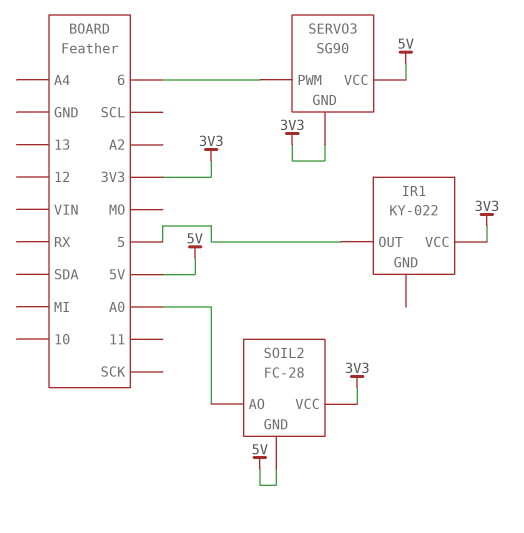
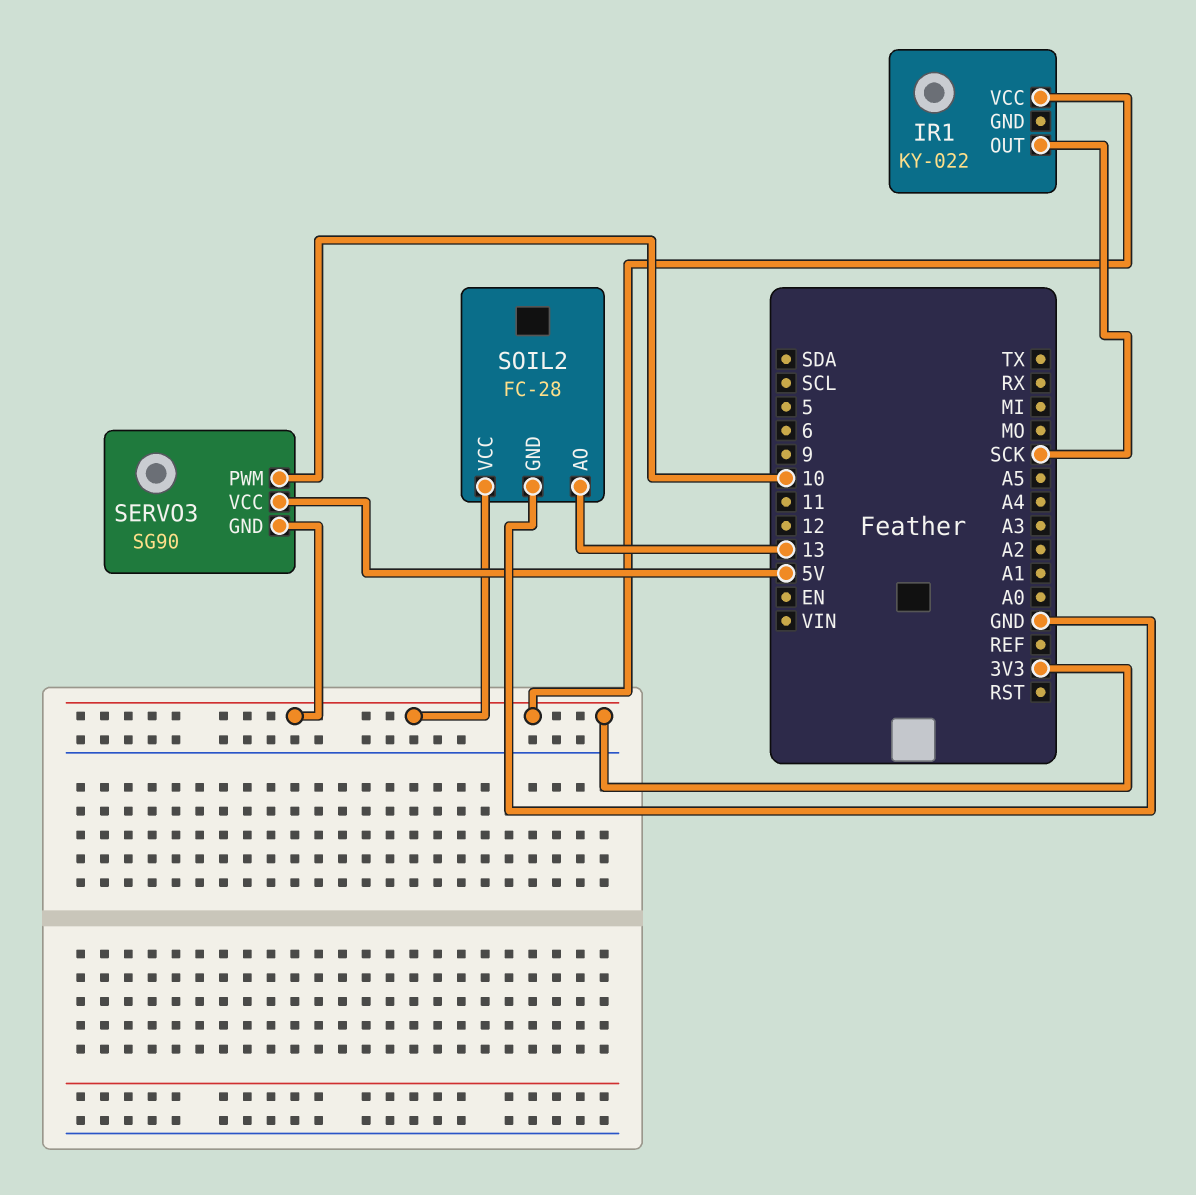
IR1 pin OUT: 5 -> SCK
SERVO3 pin PWM: 6 -> 10
SOIL2 pin AO: A0 -> 13
SOIL2 pin GND: 5V -> GND

